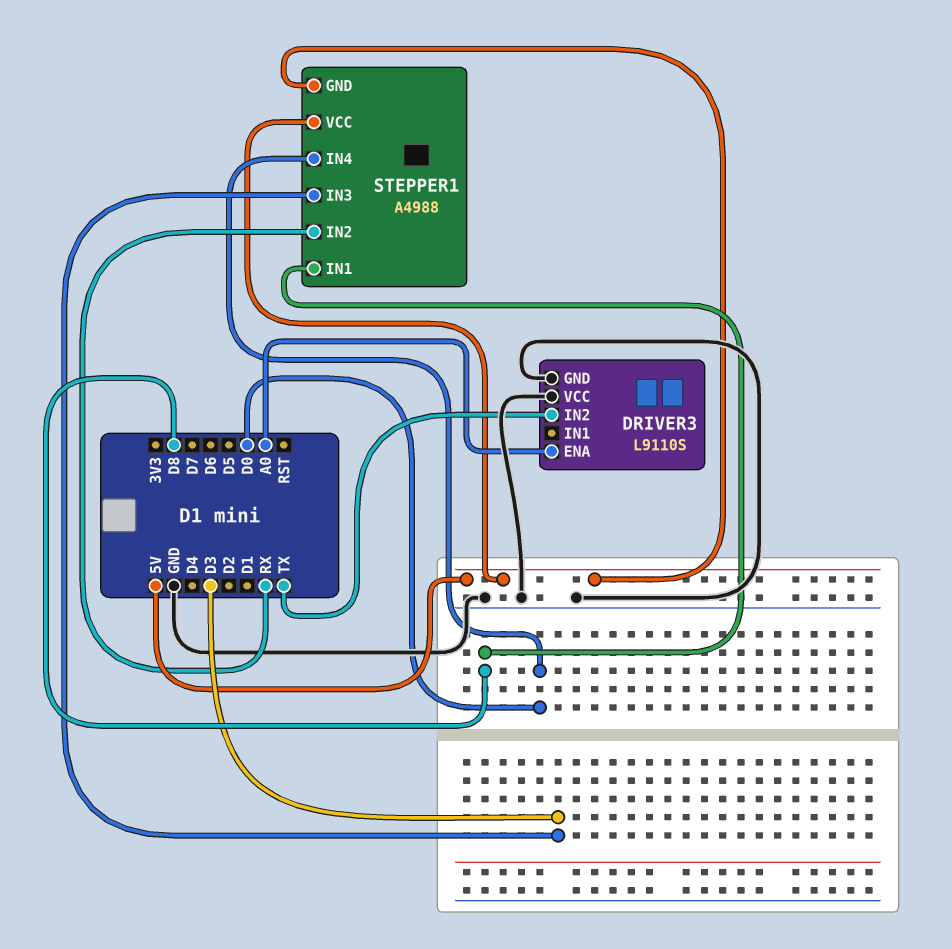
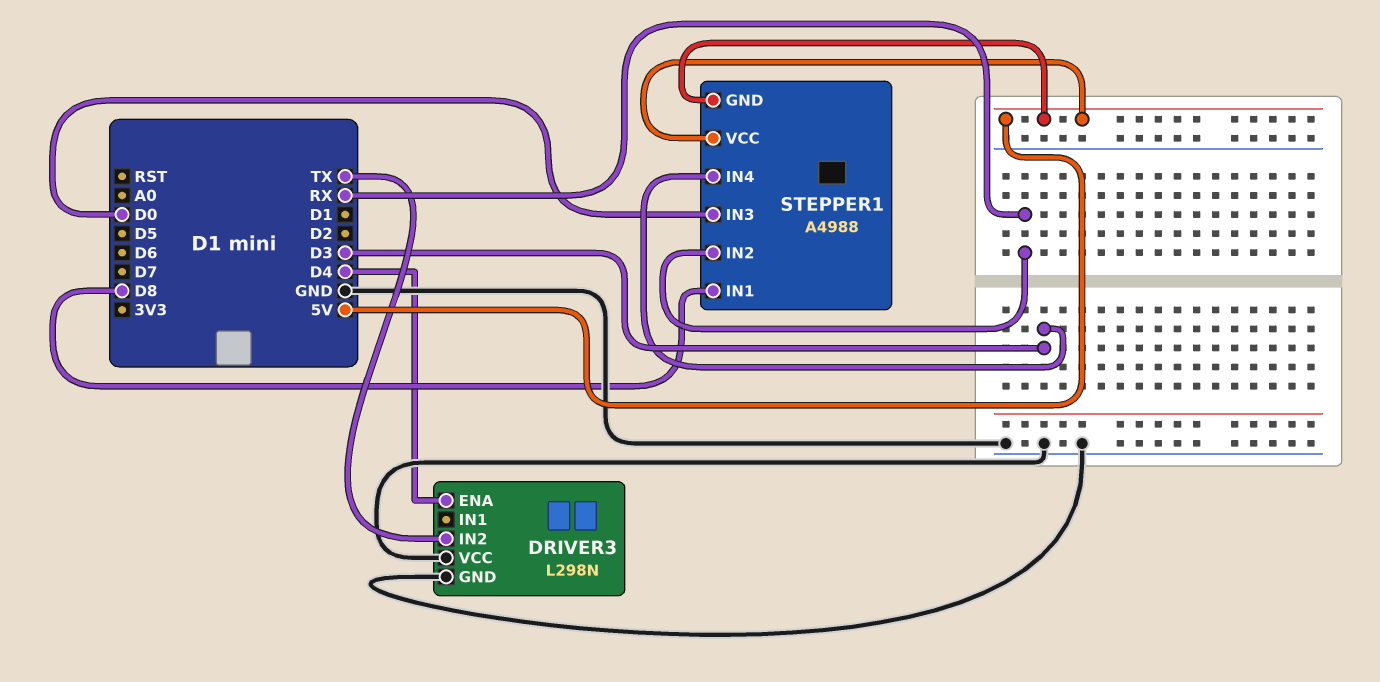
DRIVER3: L9110S -> L298N
DRIVER3 pin ENA: A0 -> D4
STEPPER1 pin IN3: D3 -> D0
STEPPER1 pin IN4: D0 -> D3

